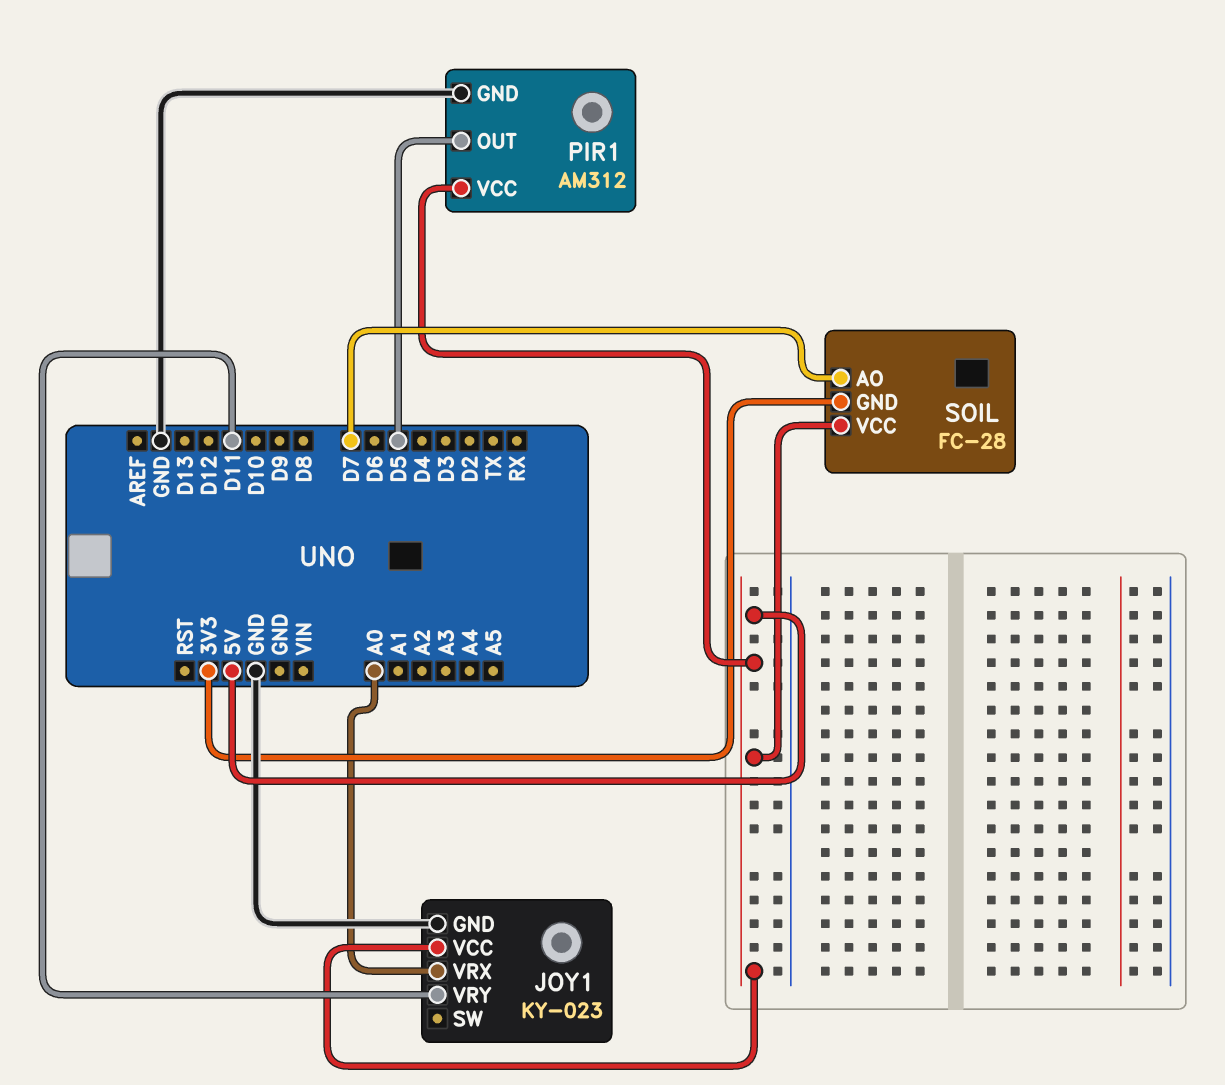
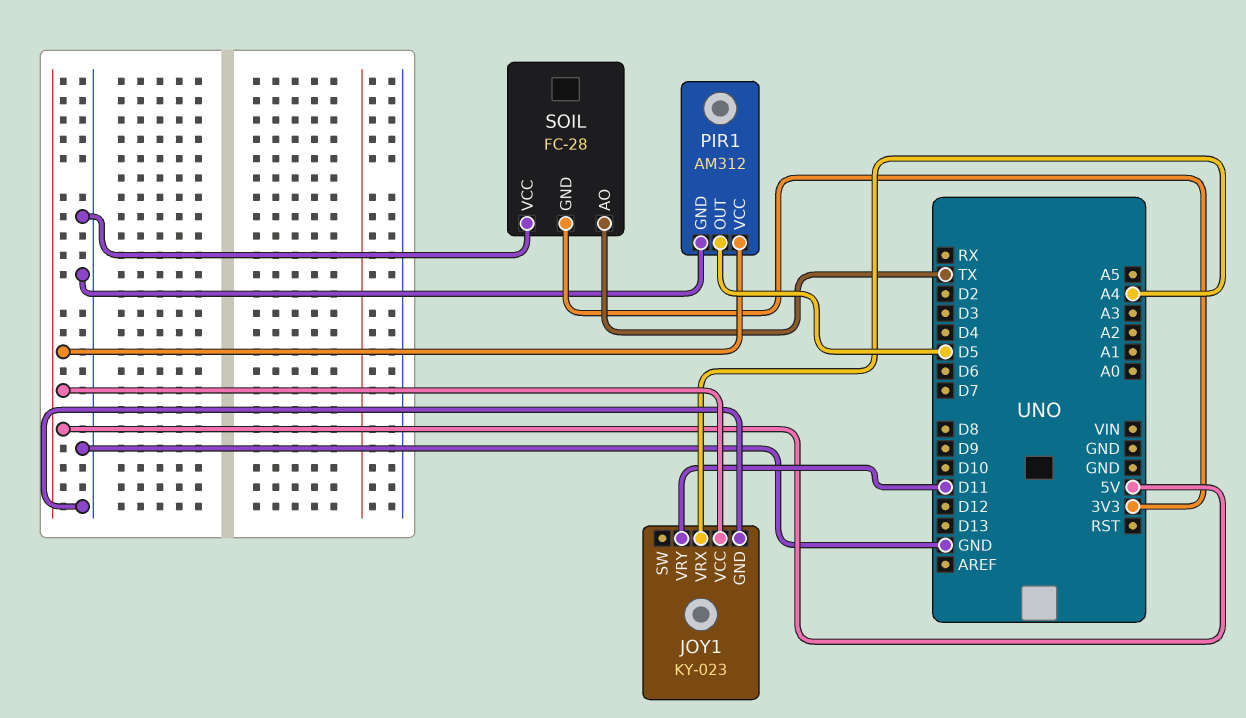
JOY1 pin VRX: A0 -> A4
SOIL pin AO: D7 -> TX
SOIL pin VCC: 5V -> GND

